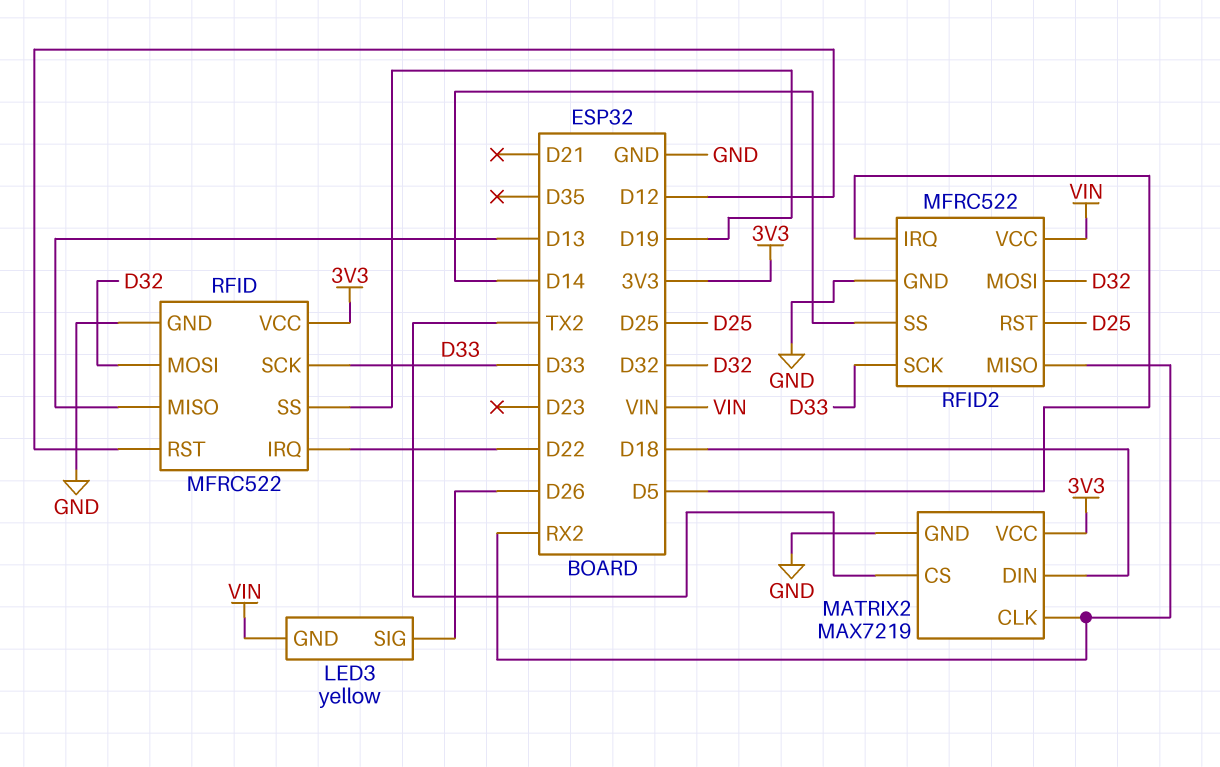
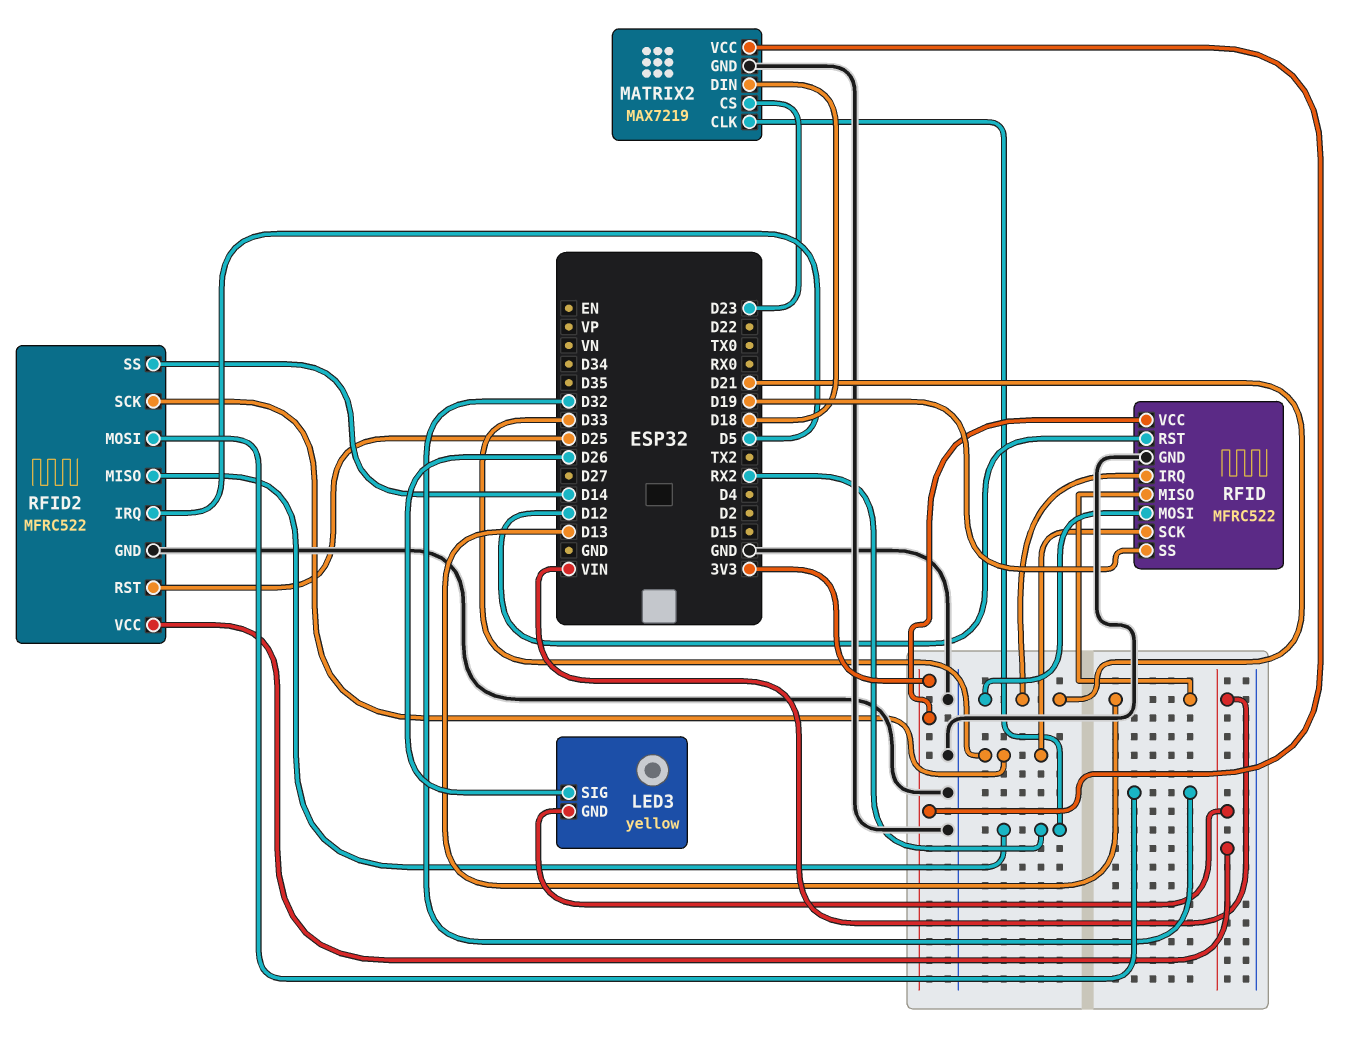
MATRIX2 pin CS: TX2 -> D23
RFID pin IRQ: D22 -> D21
RFID pin MOSI: D32 -> D21

